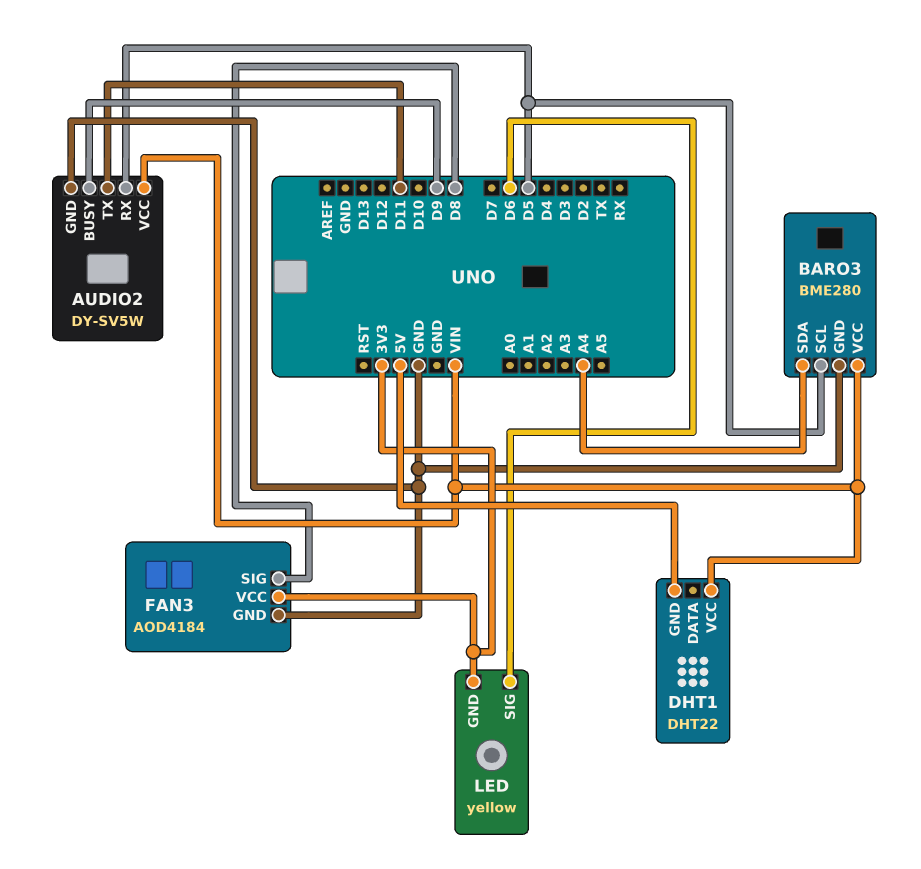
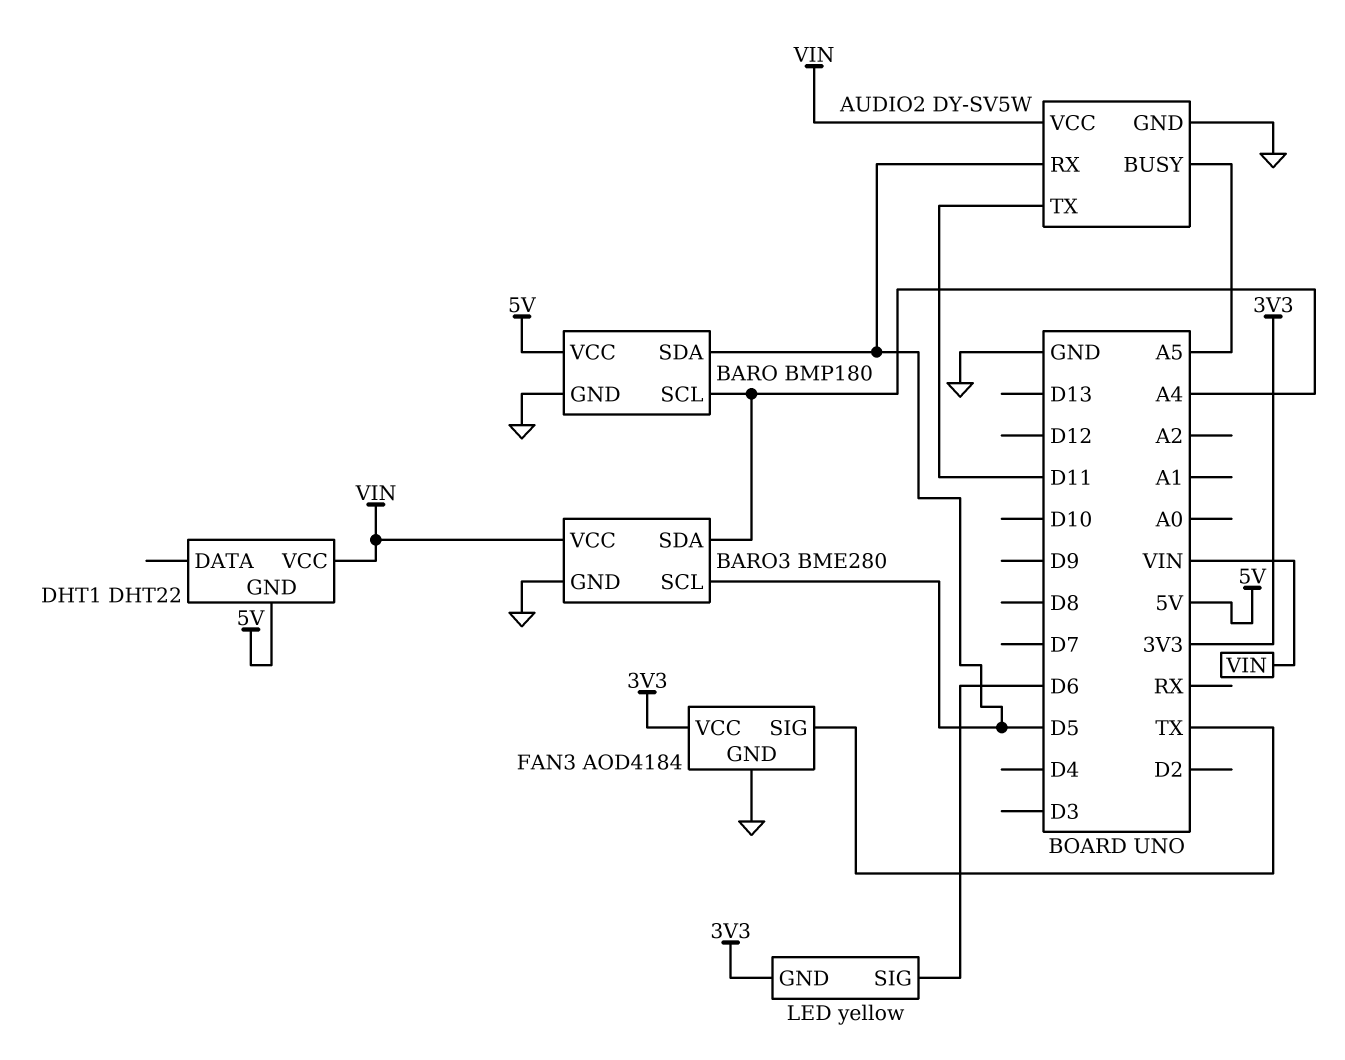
AUDIO2 pin BUSY: D9 -> A5
BARO: none -> BMP180
BARO pin GND: none -> GND
BARO pin SCL: none -> A4
BARO pin SDA: none -> D5
BARO pin VCC: none -> 5V
FAN3 pin SIG: D8 -> TX

